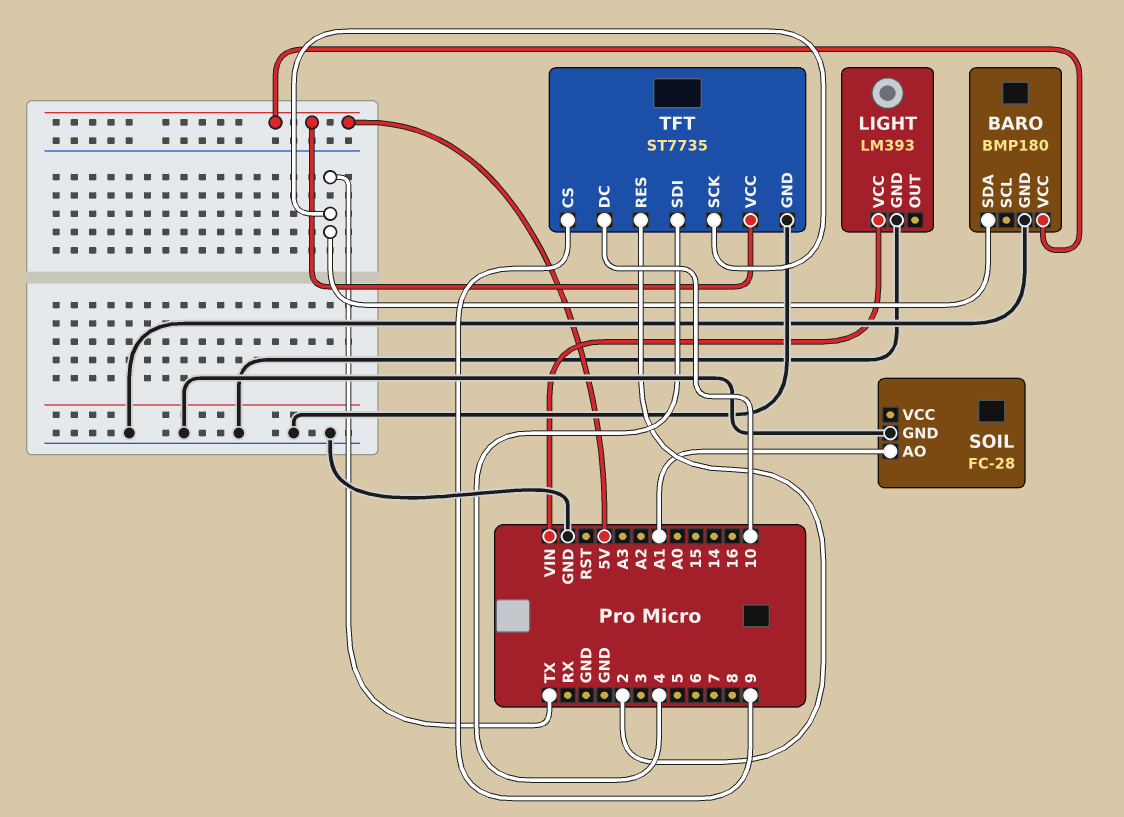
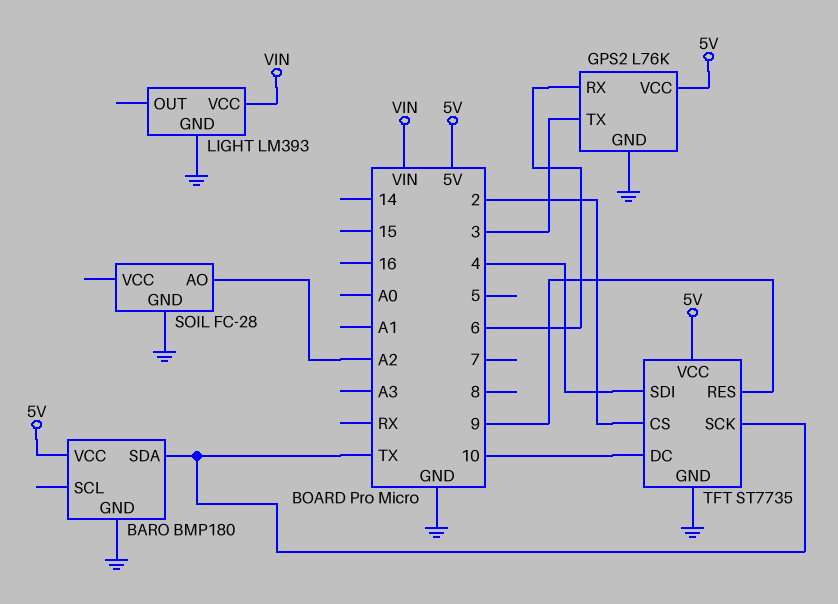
GPS2: none -> L76K
GPS2 pin GND: none -> GND
GPS2 pin RX: none -> 6
GPS2 pin TX: none -> 3
GPS2 pin VCC: none -> 5V
SOIL pin AO: A1 -> A2
TFT pin CS: 9 -> 2
TFT pin RES: 2 -> 9

